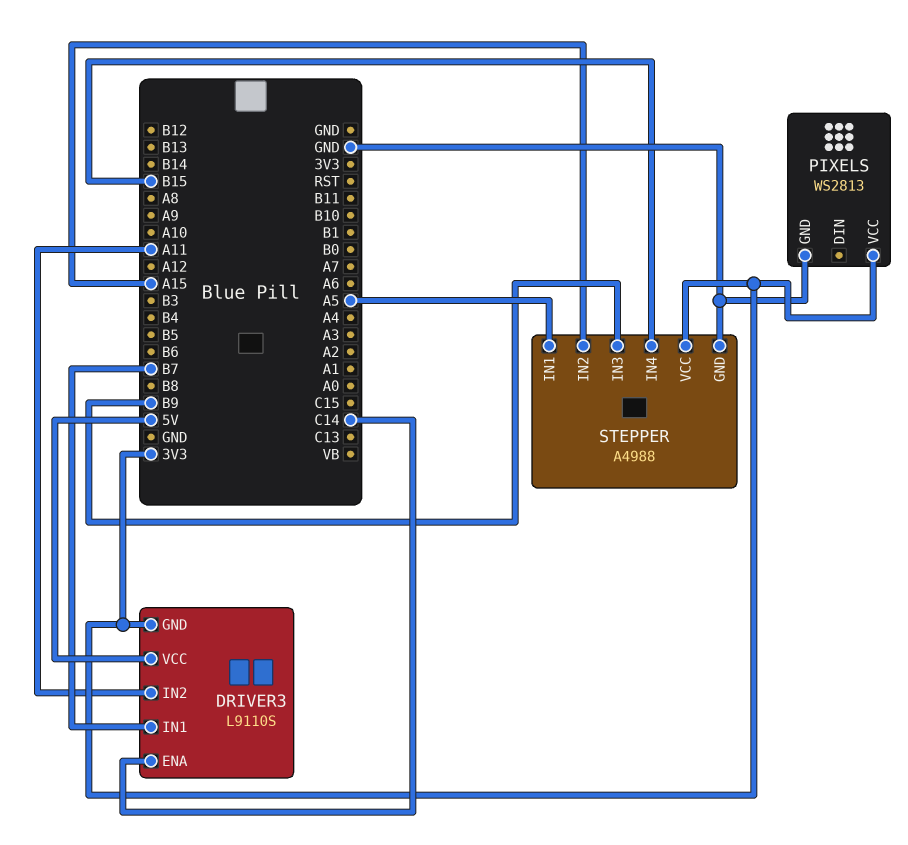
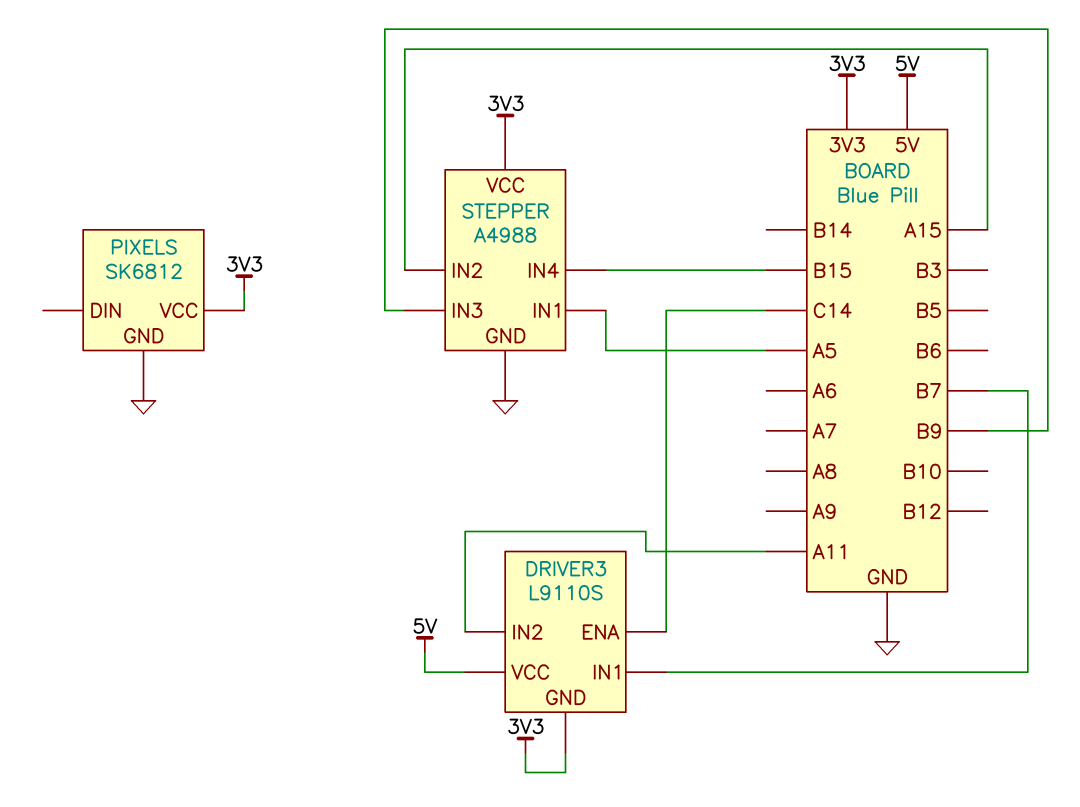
PIXELS: WS2813 -> SK6812

